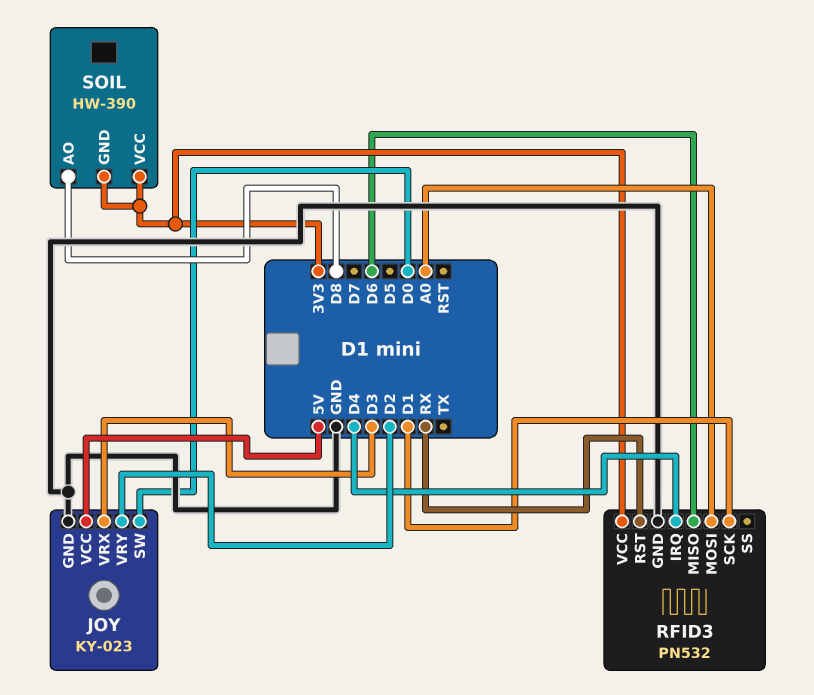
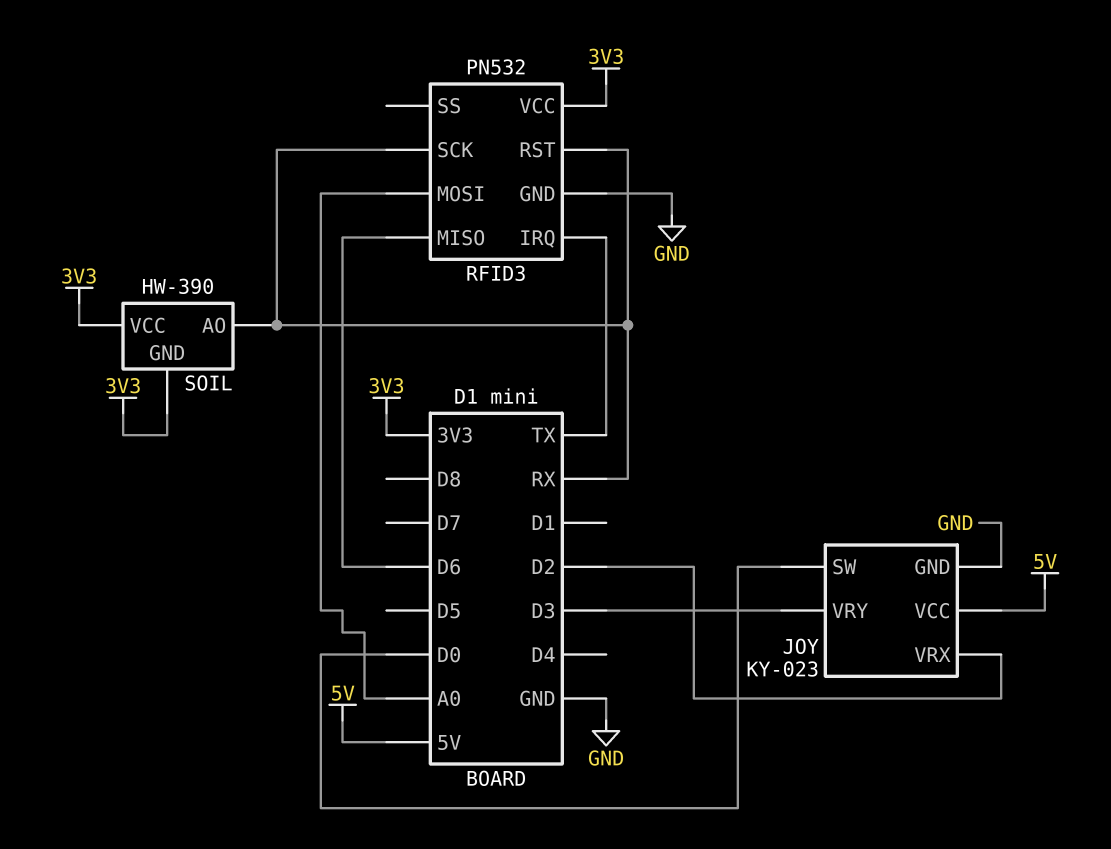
JOY pin VRX: D3 -> D2
JOY pin VRY: D2 -> D3
RFID3 pin IRQ: D4 -> TX
RFID3 pin SCK: D1 -> RX
SOIL pin AO: D8 -> RX

